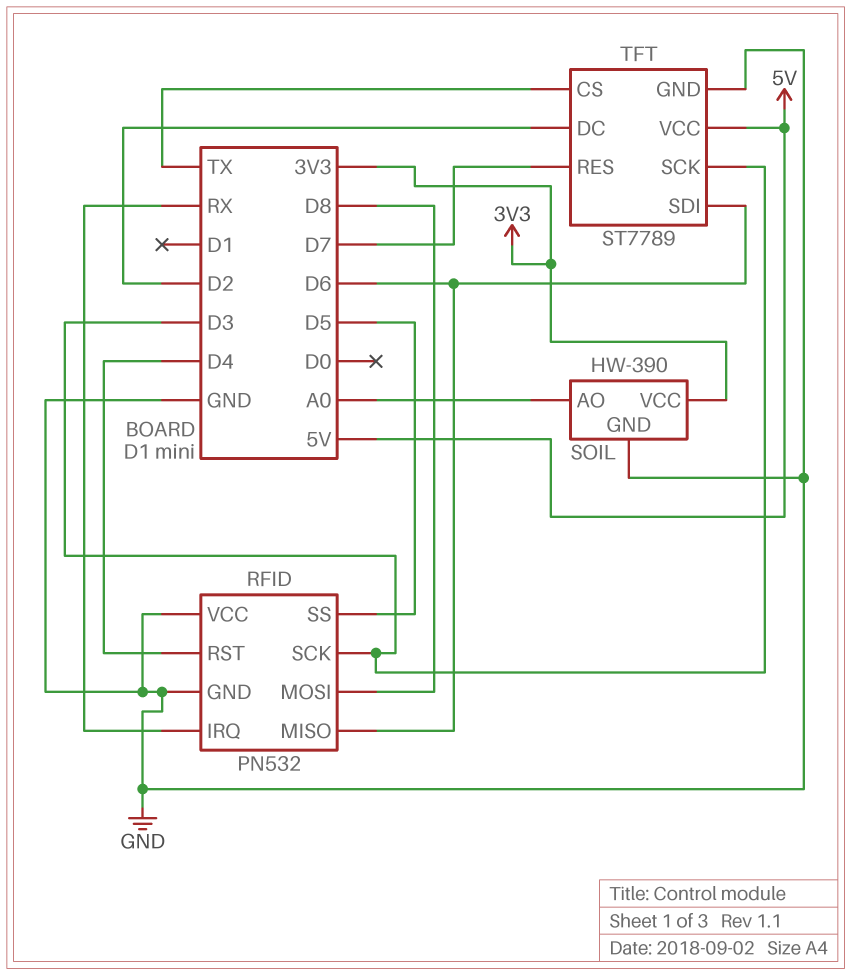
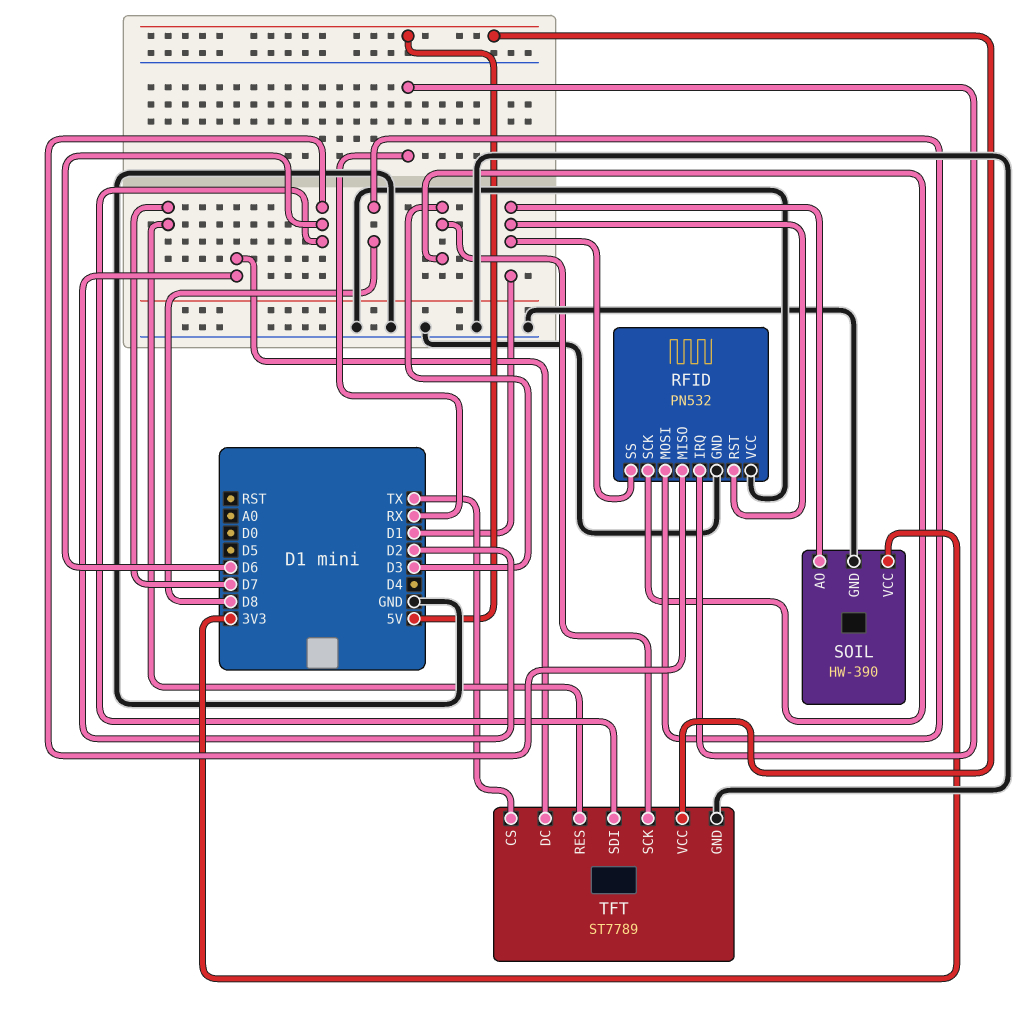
RFID pin RST: D4 -> D1
RFID pin SS: D5 -> D1
SOIL pin AO: A0 -> D1

